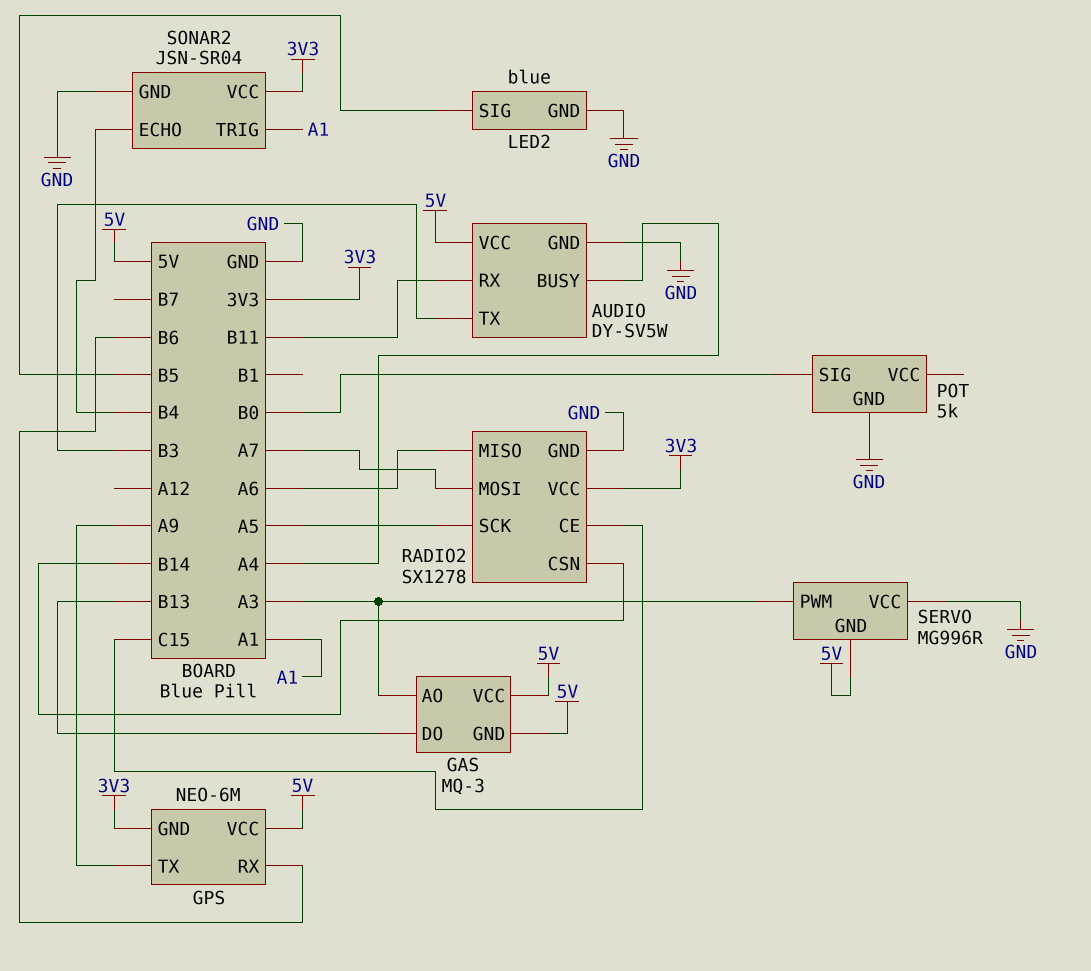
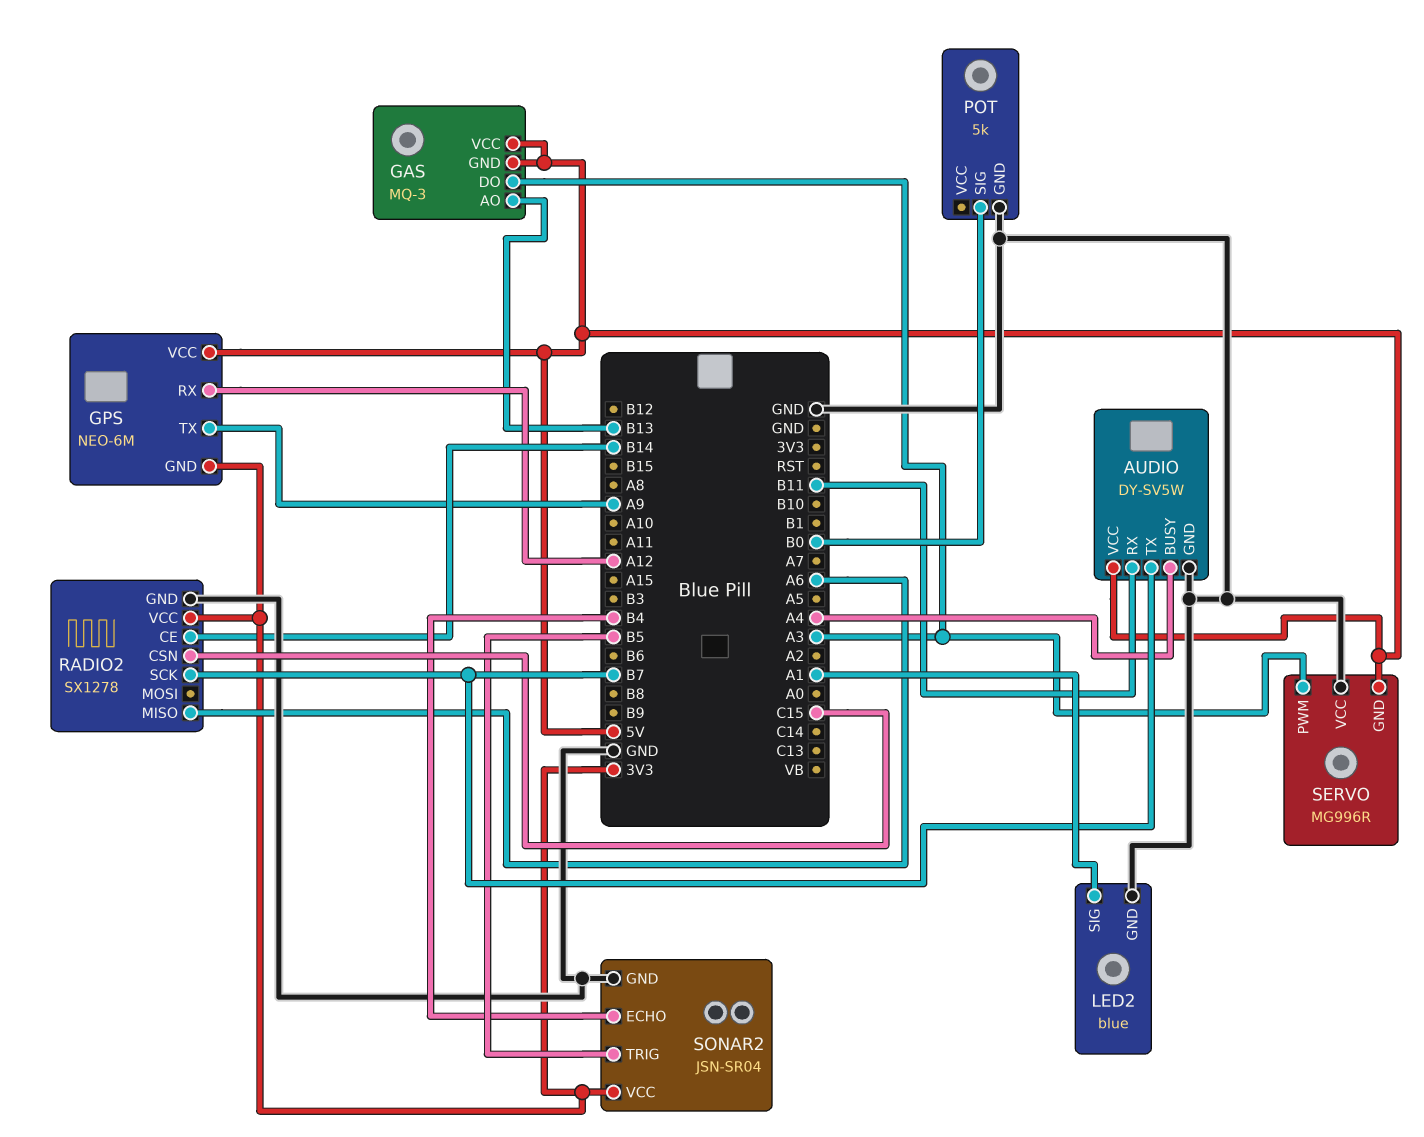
AUDIO pin TX: B3 -> B7
GAS pin AO: A3 -> B13
GAS pin DO: B13 -> A3
GPS pin RX: B6 -> A12
LED2 pin SIG: B5 -> A1
RADIO2 pin CE: C15 -> B14
RADIO2 pin CSN: B14 -> C15
RADIO2 pin MOSI: A7 -> none
RADIO2 pin SCK: A5 -> B7
SONAR2 pin TRIG: A1 -> B5

